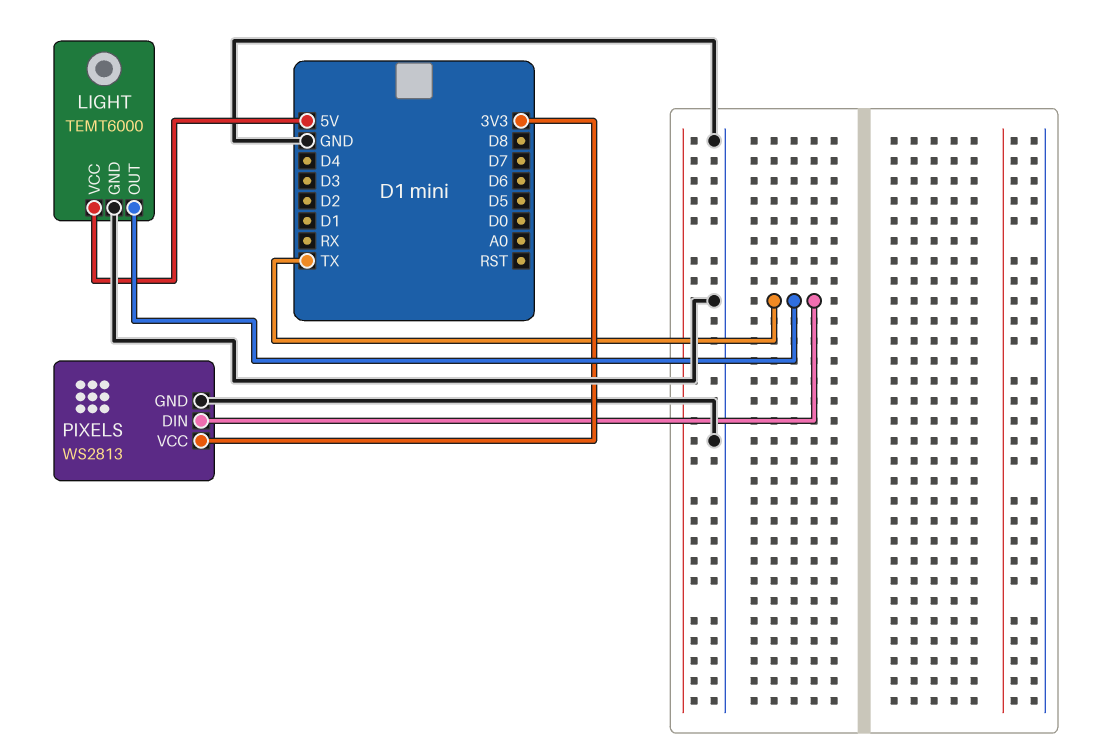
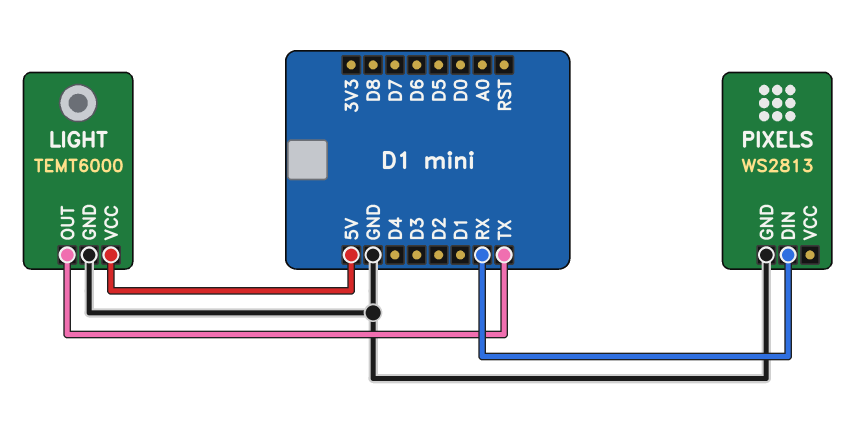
PIXELS pin DIN: TX -> RX
PIXELS pin VCC: 3V3 -> none

